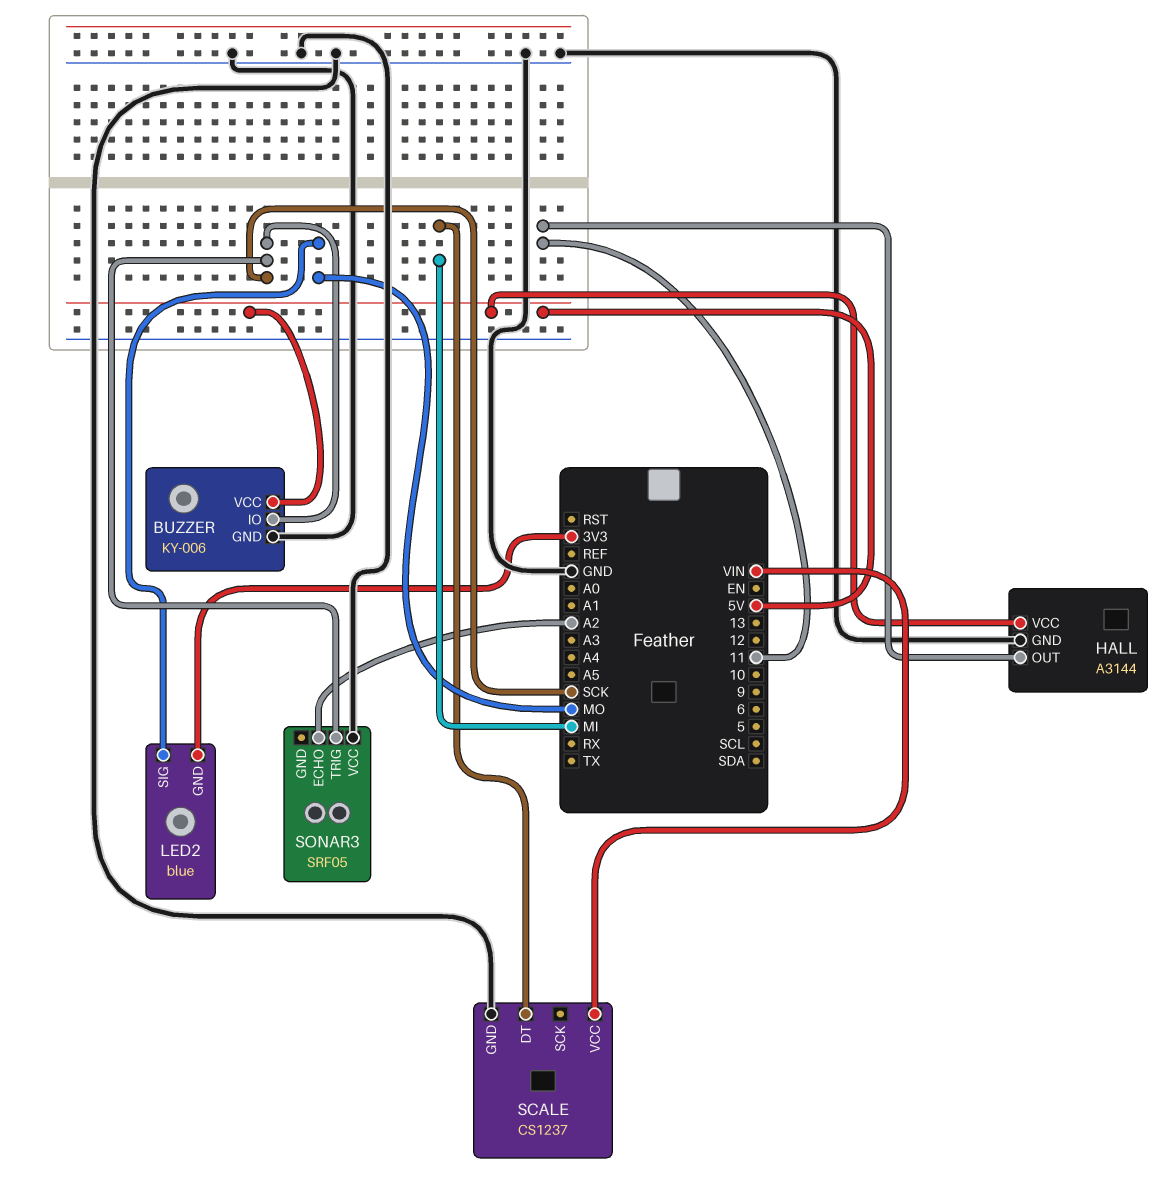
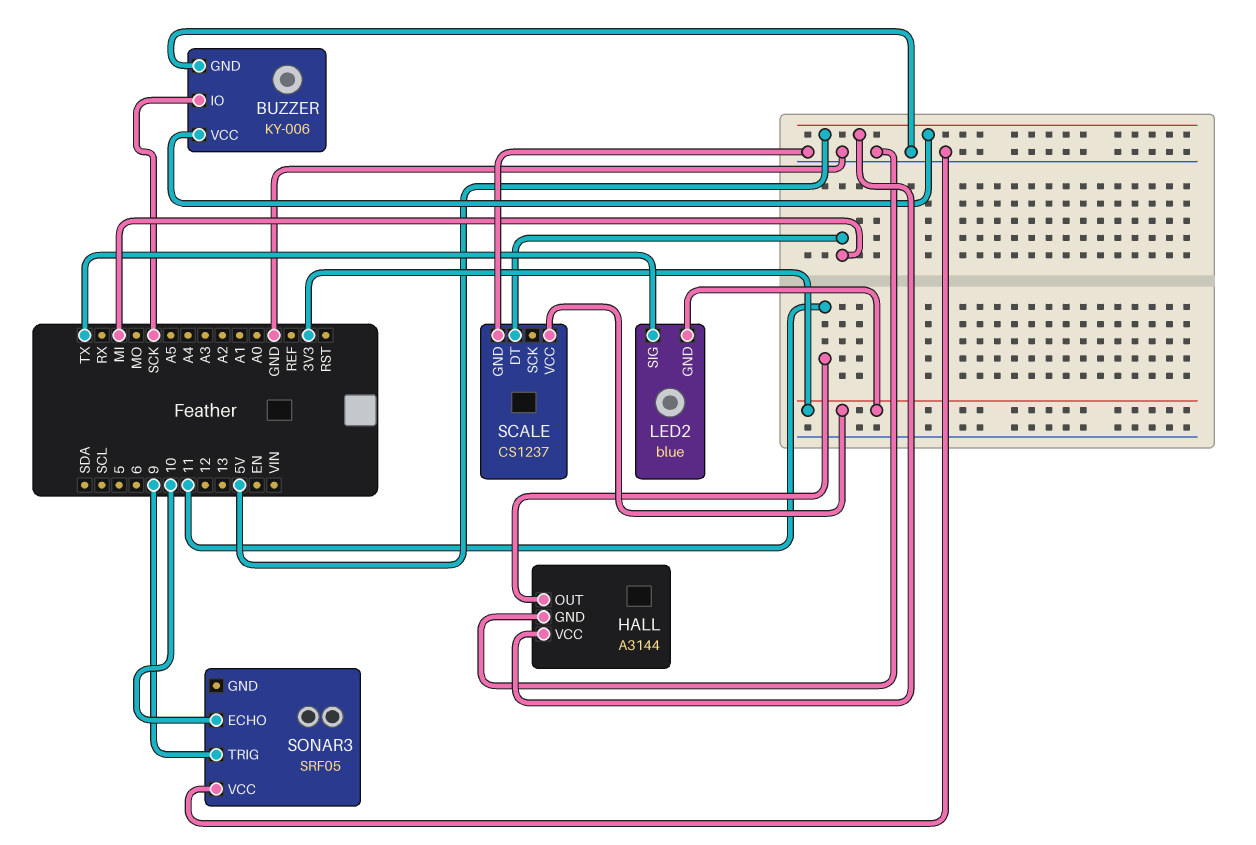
LED2 pin SIG: MO -> TX
SCALE pin VCC: VIN -> 3V3
SONAR3 pin ECHO: A2 -> 10
SONAR3 pin TRIG: SCK -> 9

